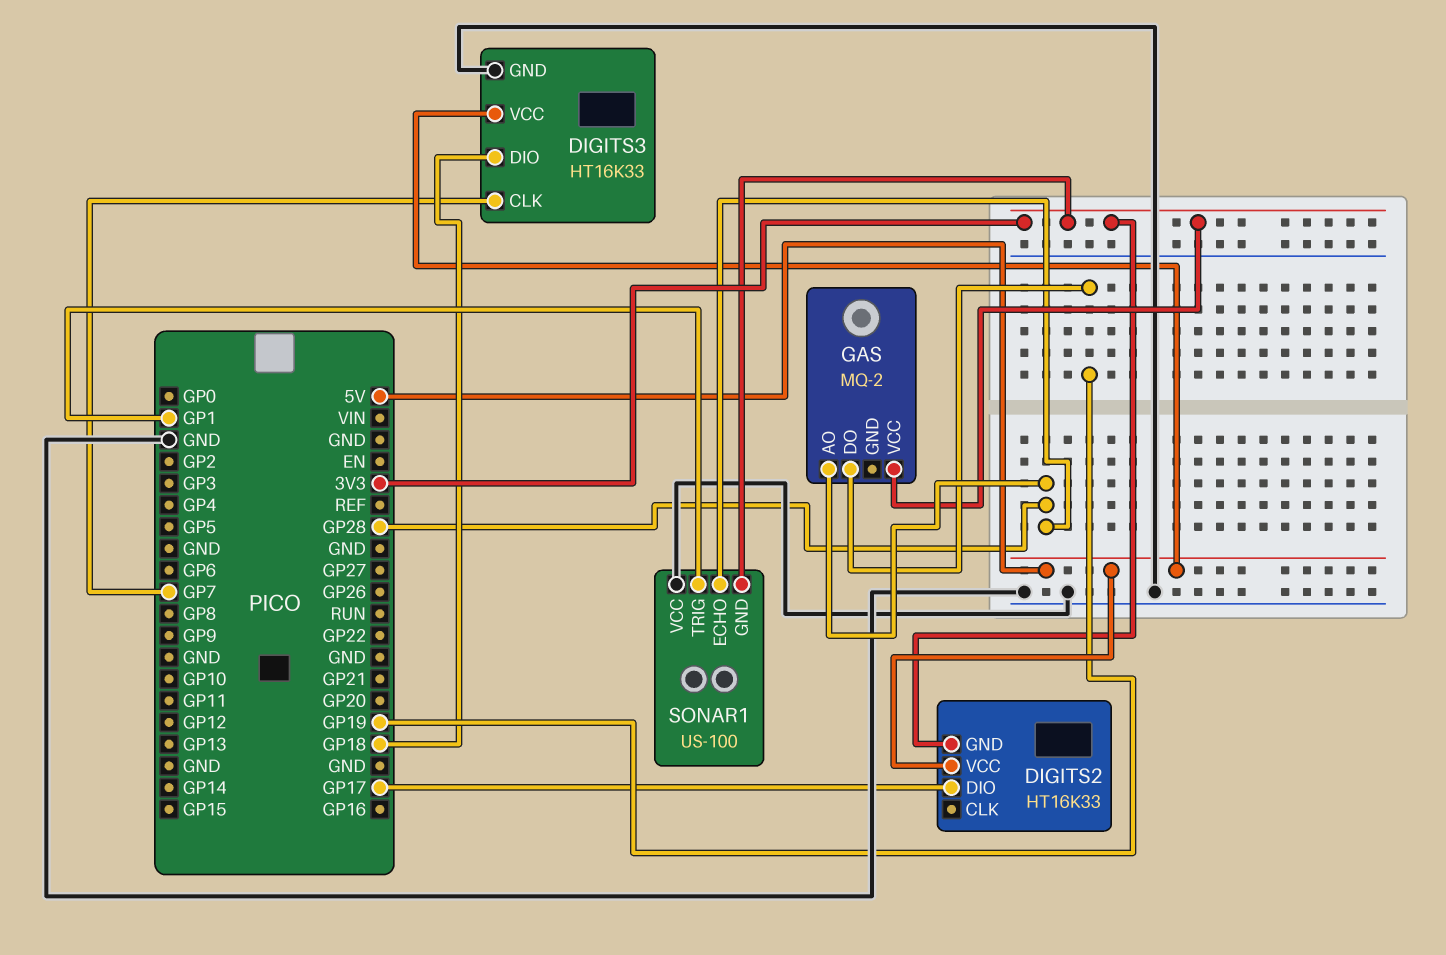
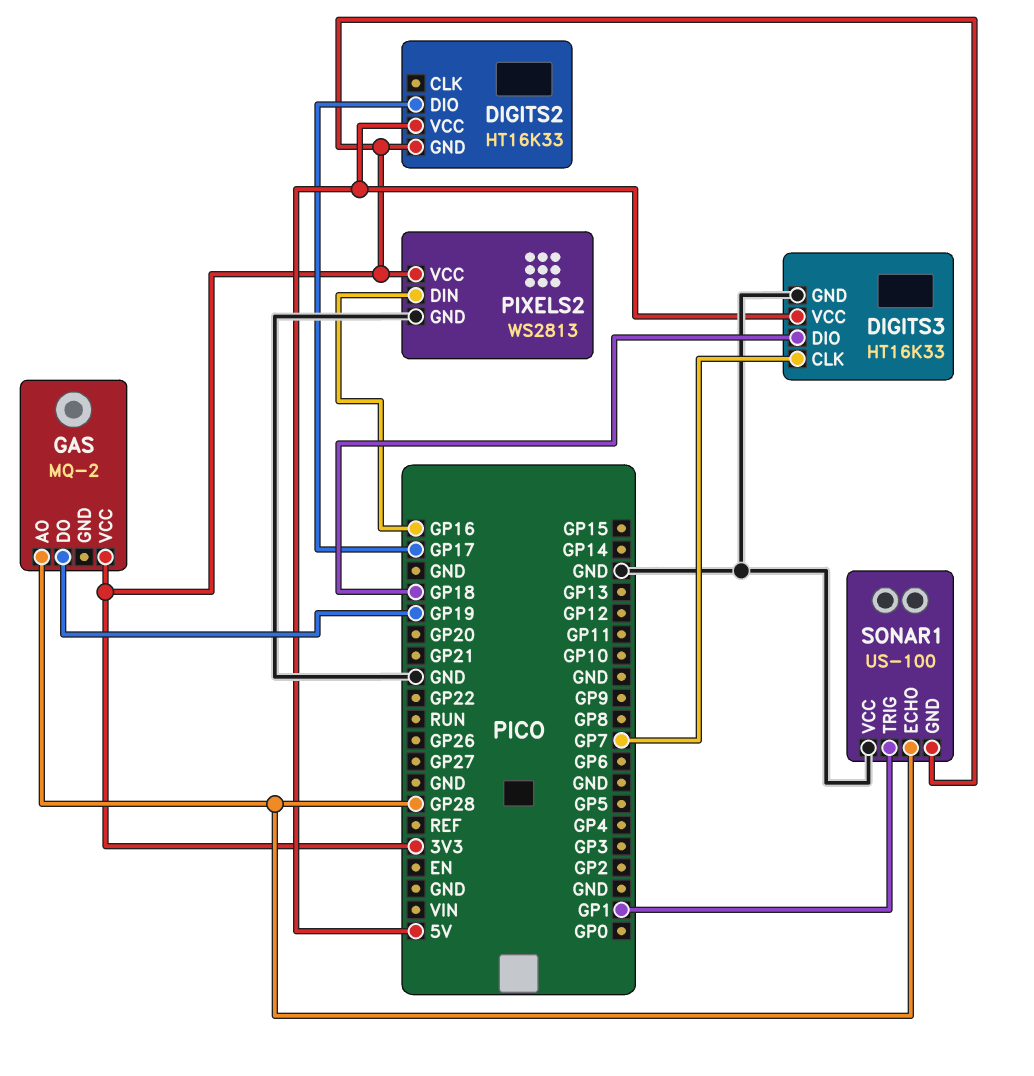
PIXELS2: none -> WS2813
PIXELS2 pin DIN: none -> GP16
PIXELS2 pin GND: none -> GND
PIXELS2 pin VCC: none -> 3V3

